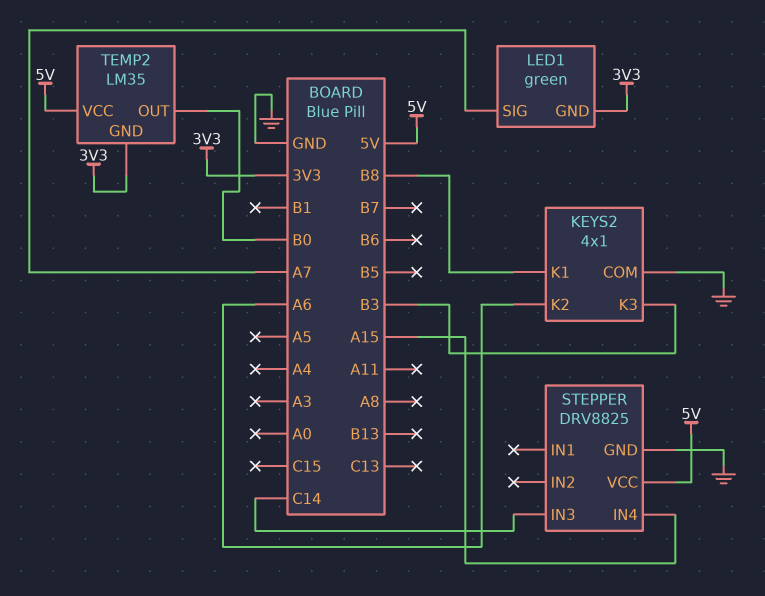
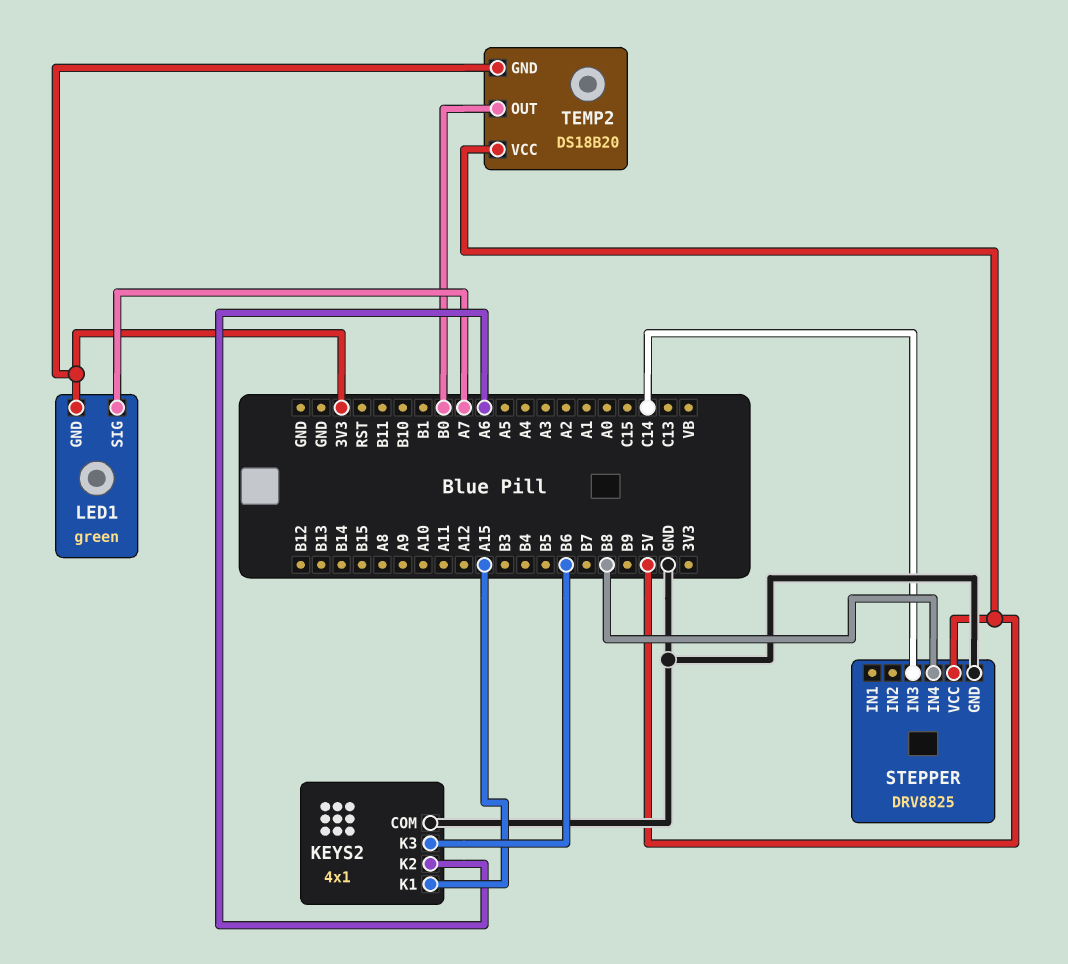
KEYS2 pin K1: B8 -> A15
KEYS2 pin K3: B3 -> B6
STEPPER pin IN4: A15 -> B8
TEMP2: LM35 -> DS18B20

